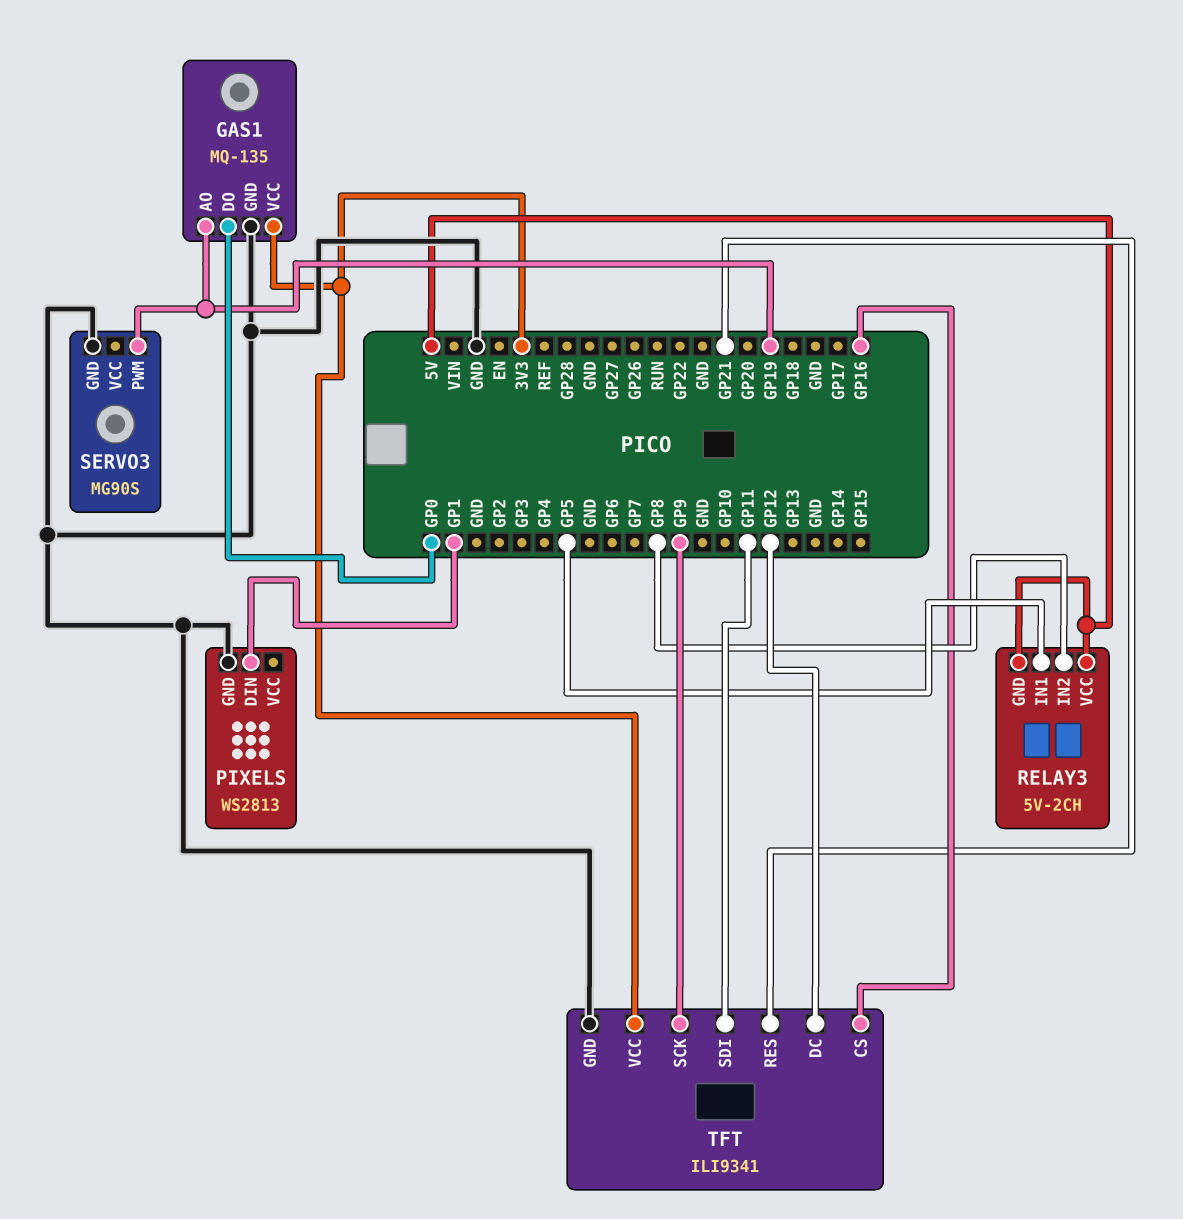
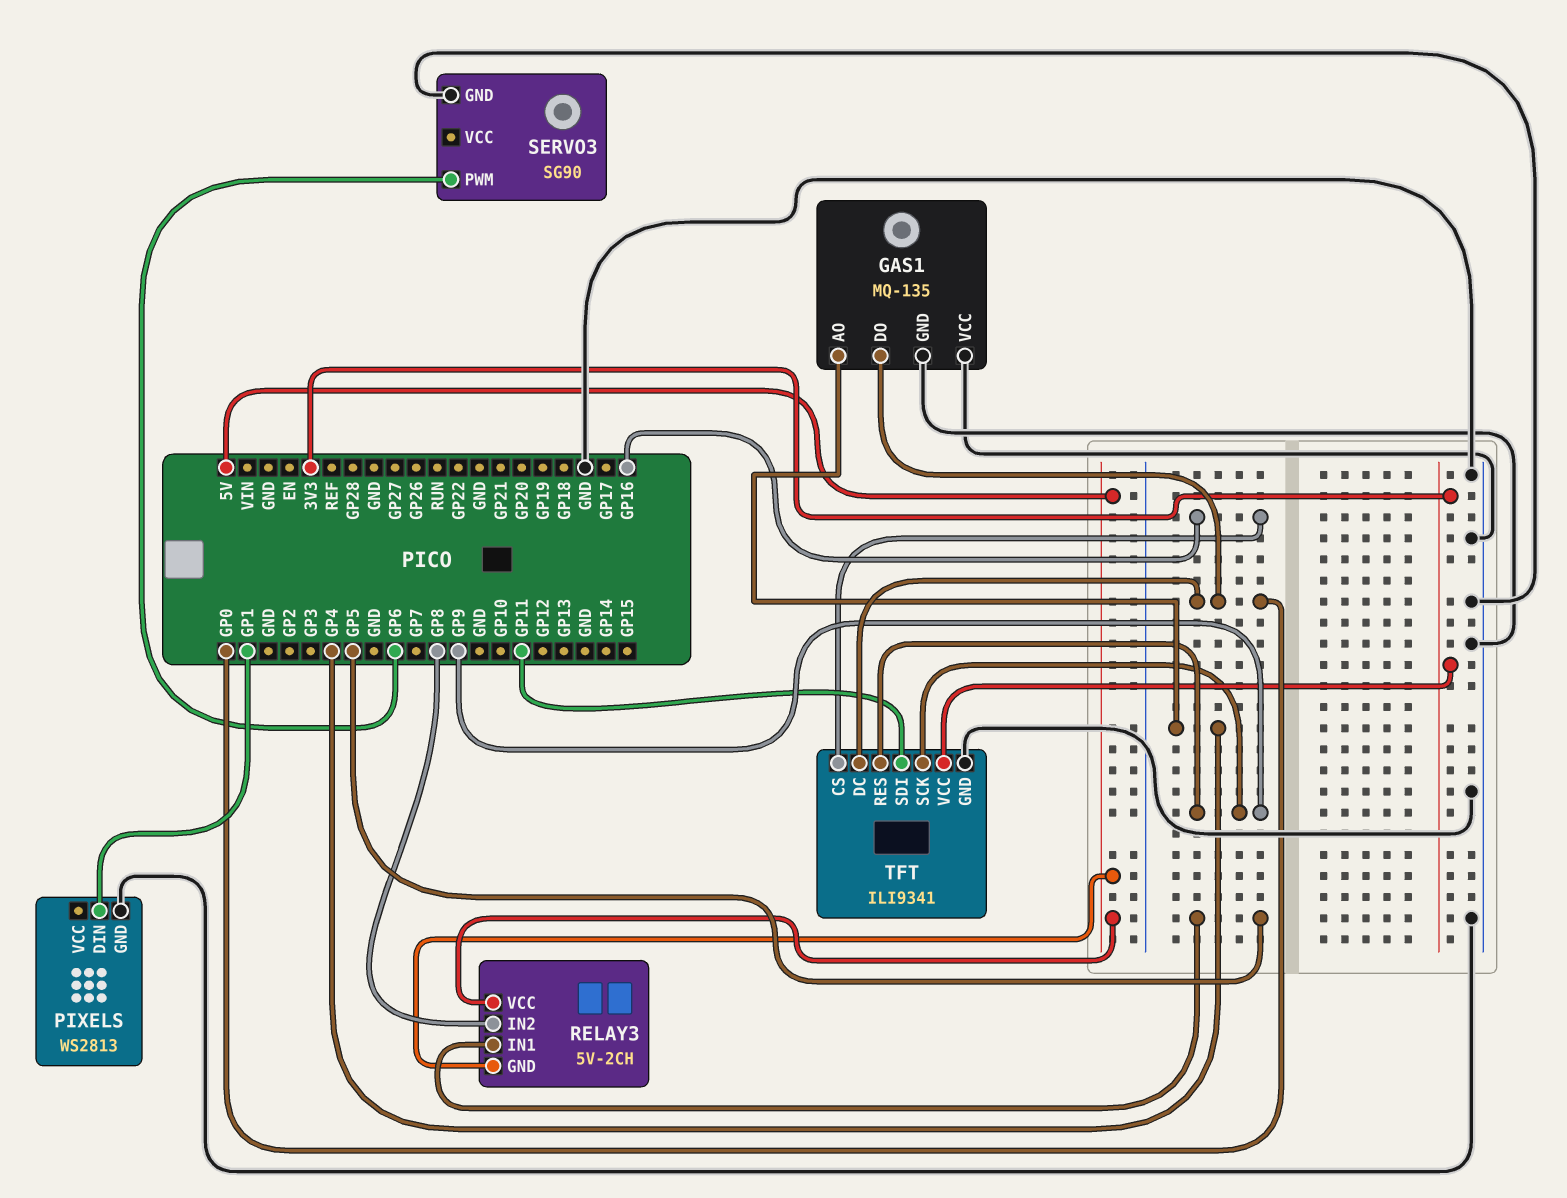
GAS1 pin AO: GP19 -> GP4
GAS1 pin VCC: 3V3 -> GND
SERVO3: MG90S -> SG90
SERVO3 pin PWM: GP19 -> GP6
TFT pin DC: GP12 -> GP0
TFT pin RES: GP21 -> GP9

